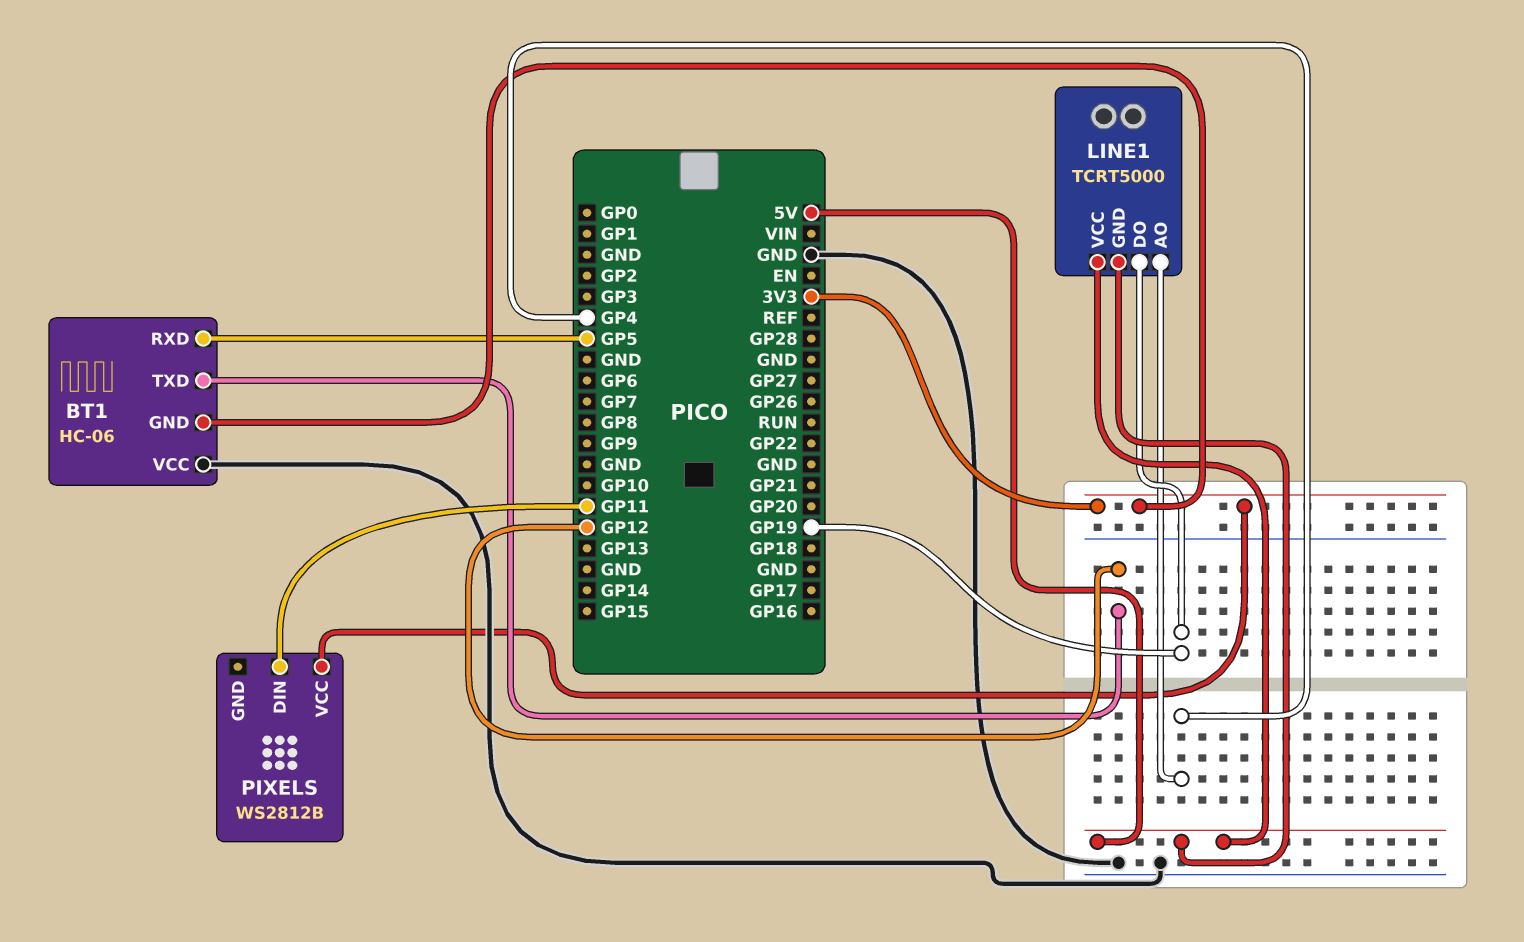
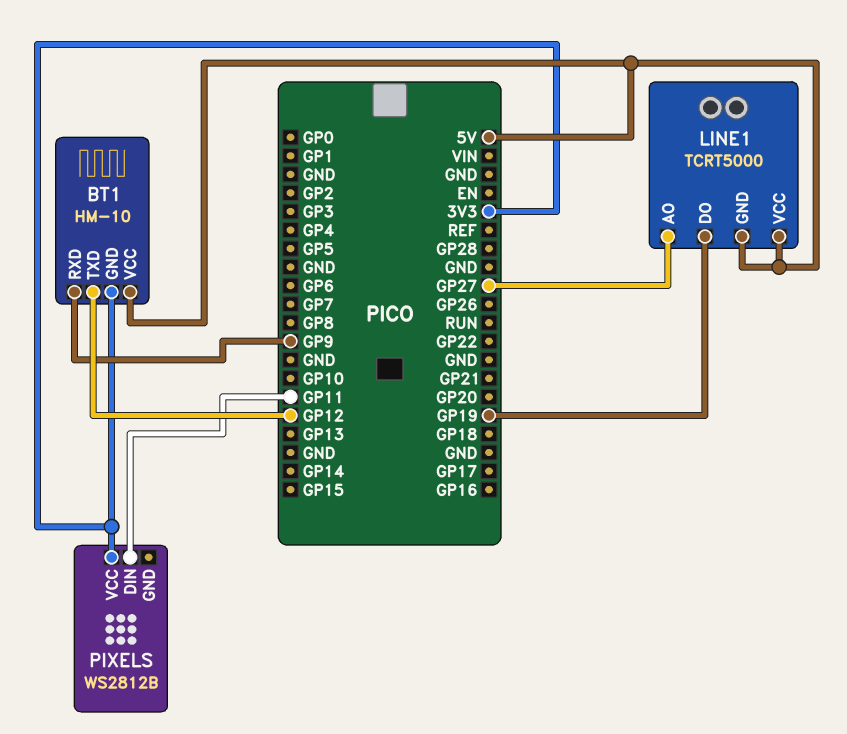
BT1: HC-06 -> HM-10
BT1 pin RXD: GP5 -> GP9
BT1 pin VCC: GND -> 5V
LINE1 pin AO: GP4 -> GP27

